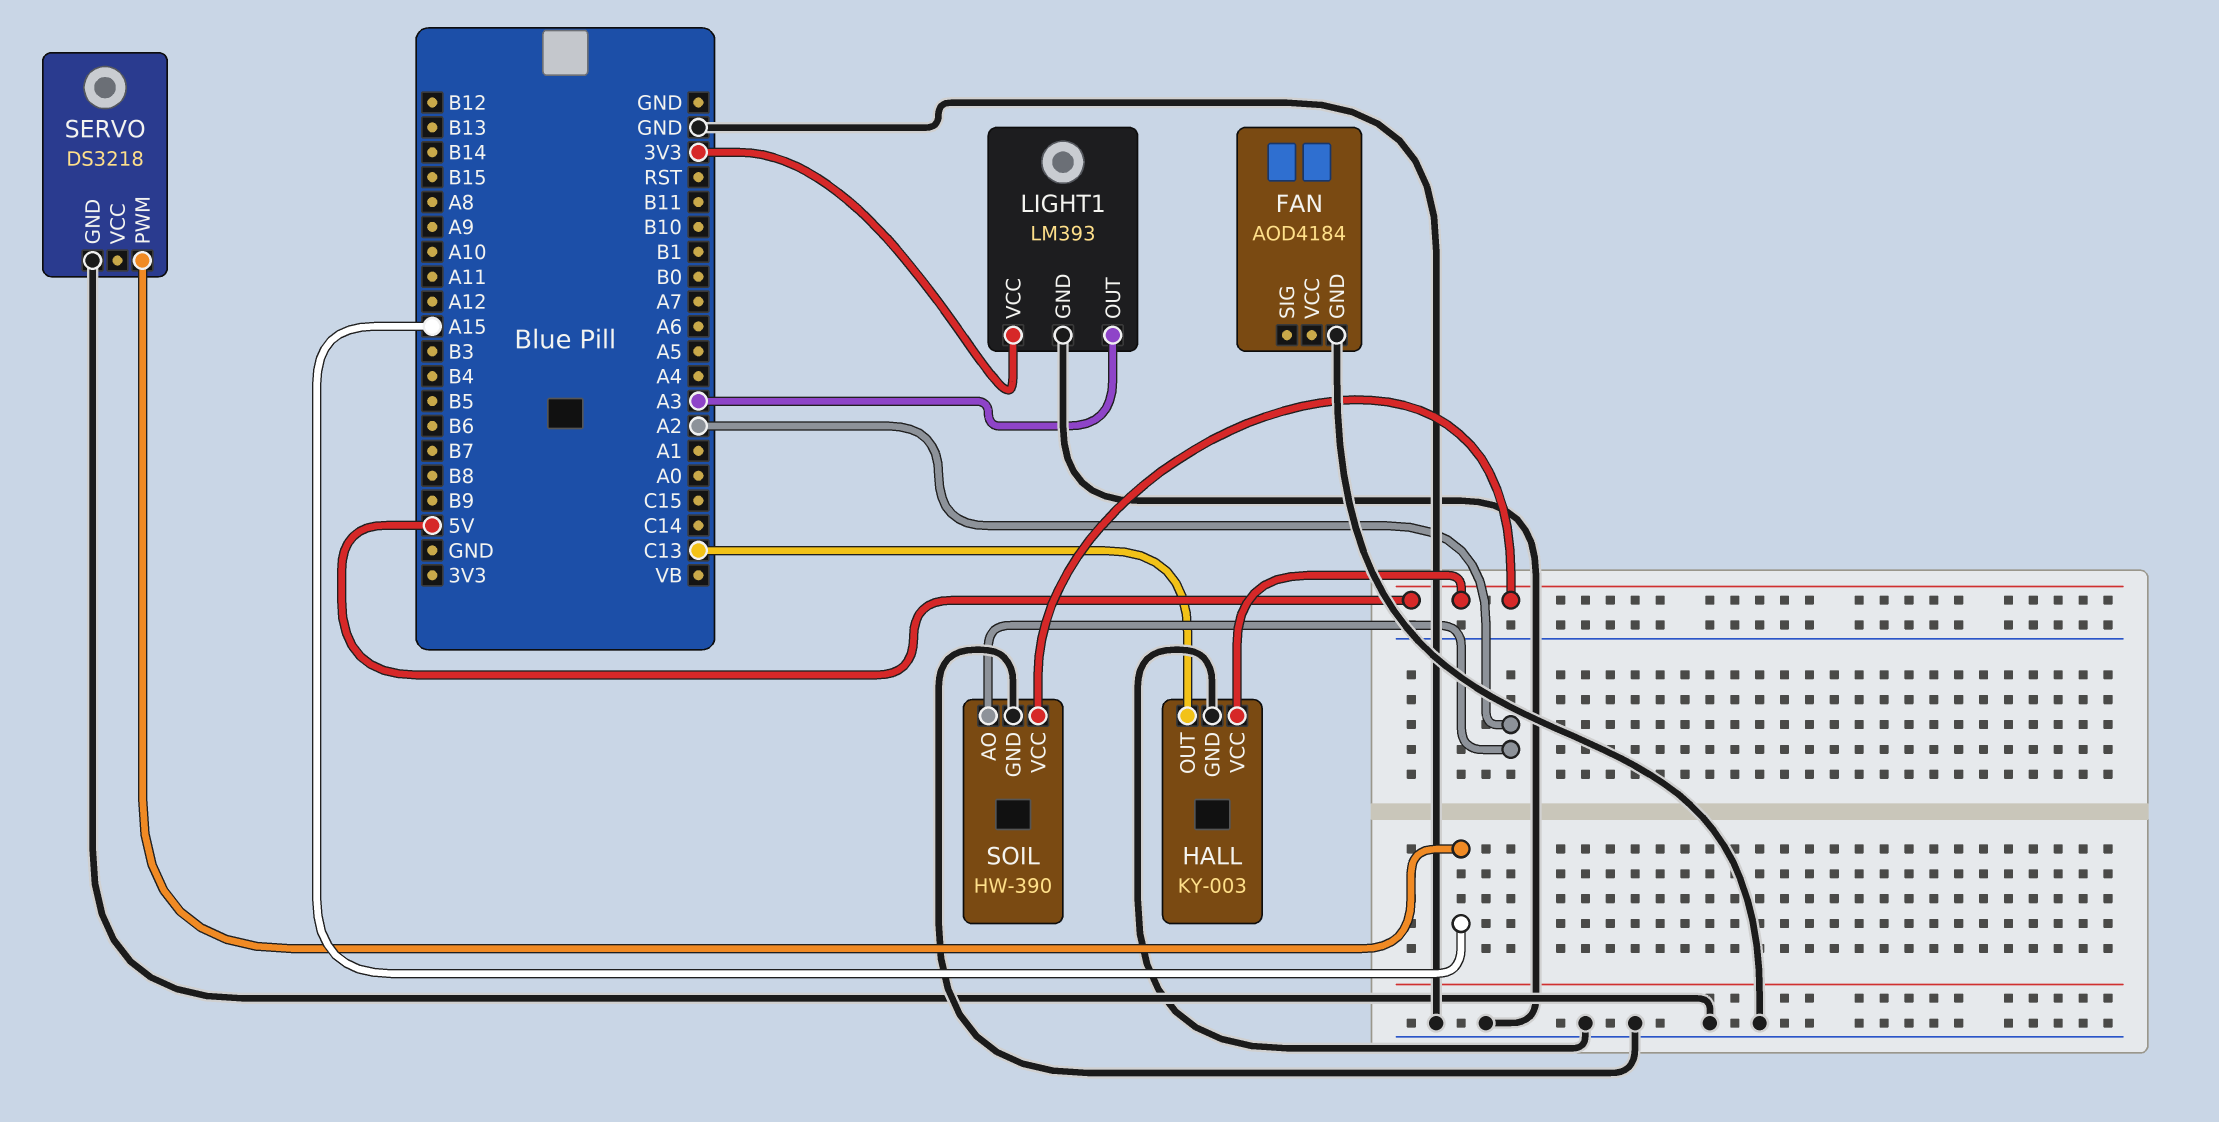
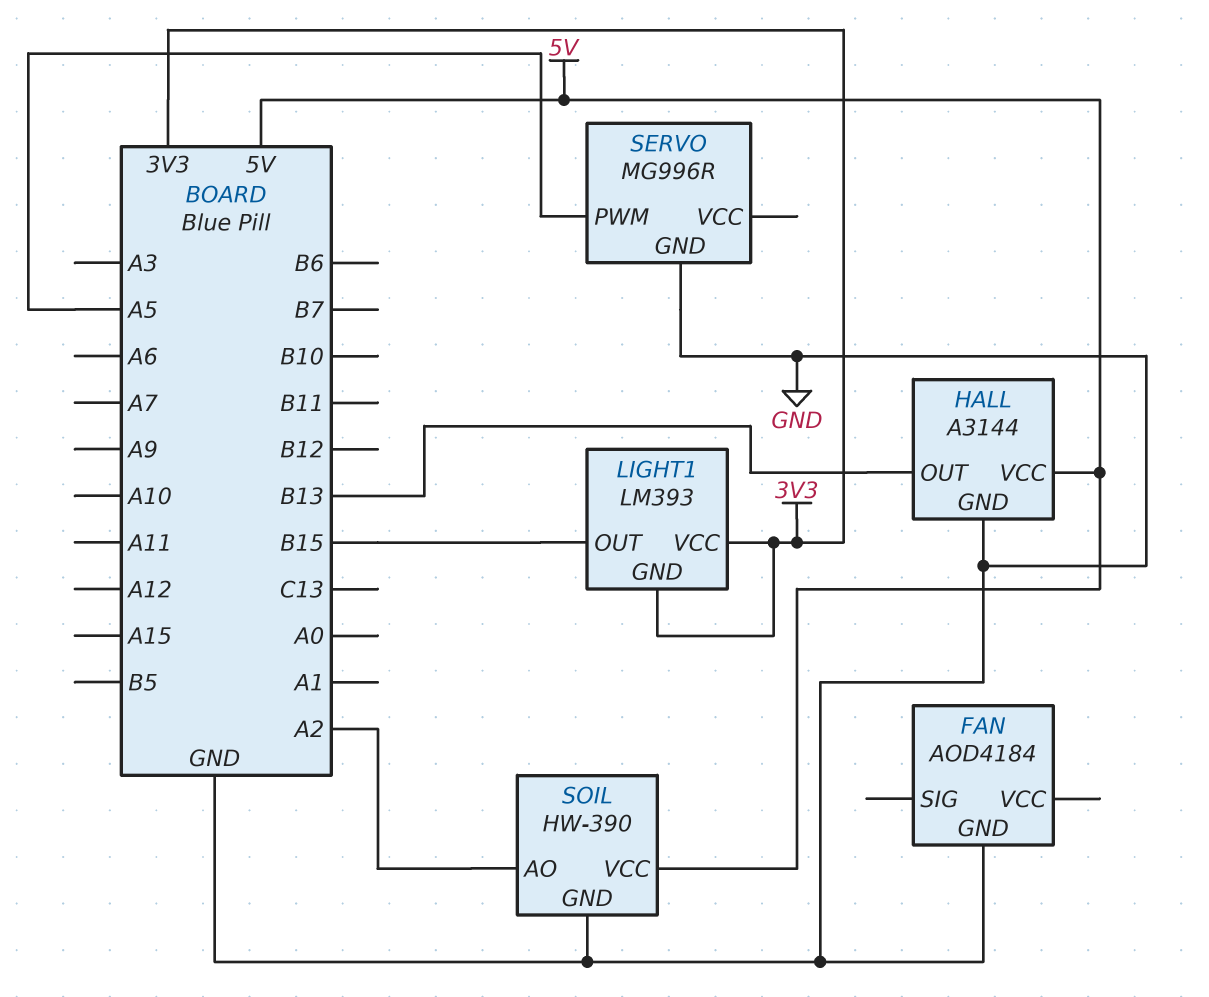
HALL: KY-003 -> A3144
HALL pin OUT: C13 -> B13
LIGHT1 pin GND: GND -> 3V3
LIGHT1 pin OUT: A3 -> B15
SERVO: DS3218 -> MG996R
SERVO pin PWM: A15 -> A5

